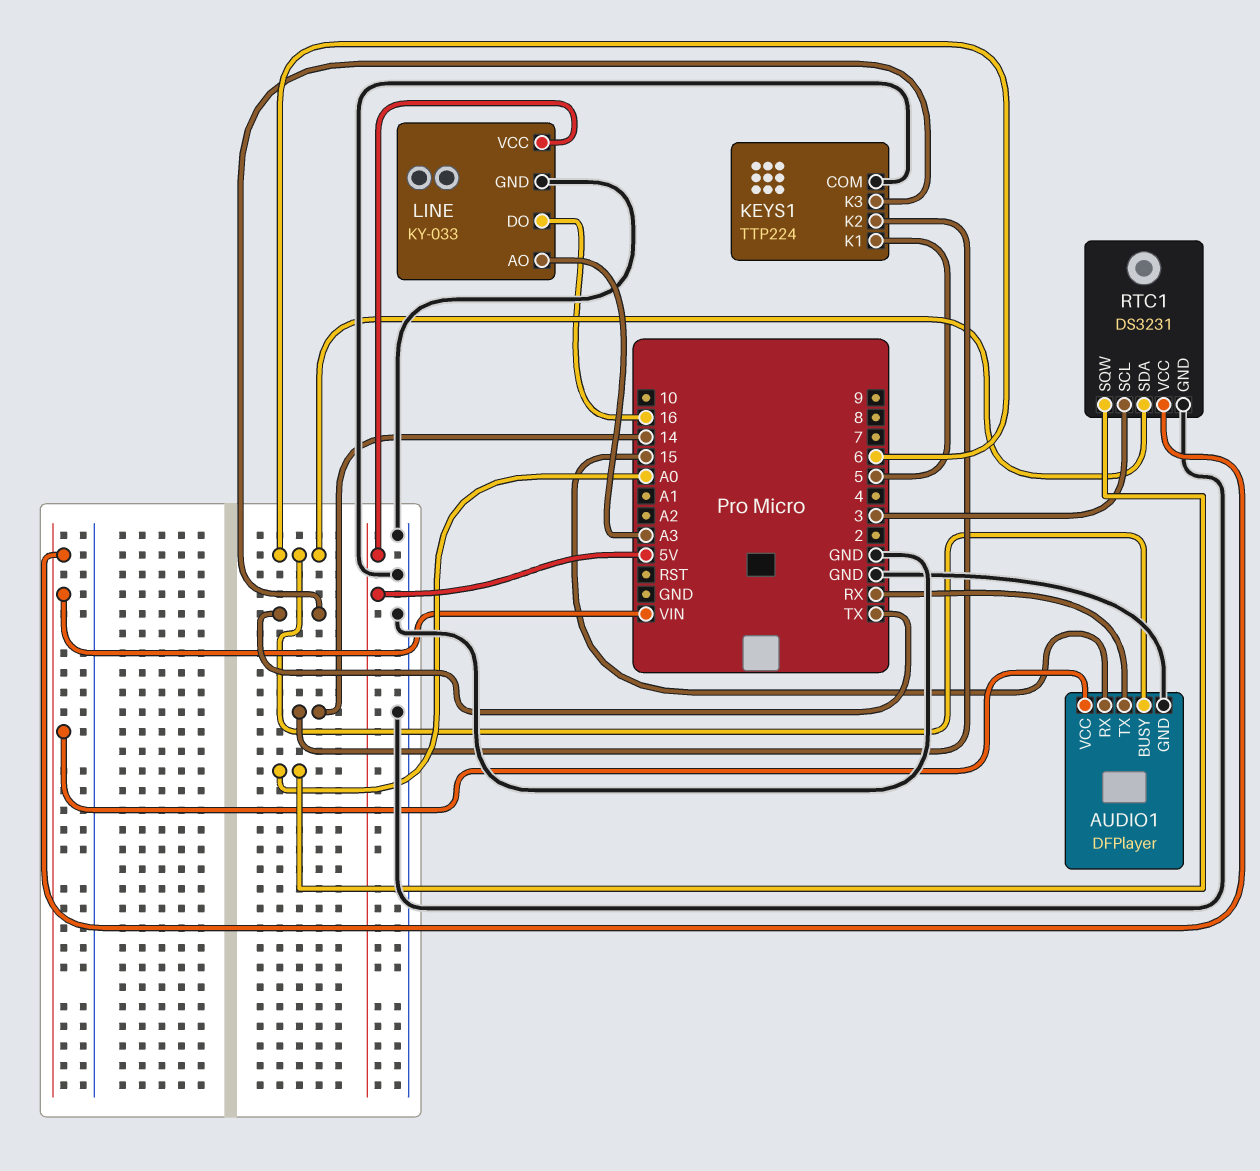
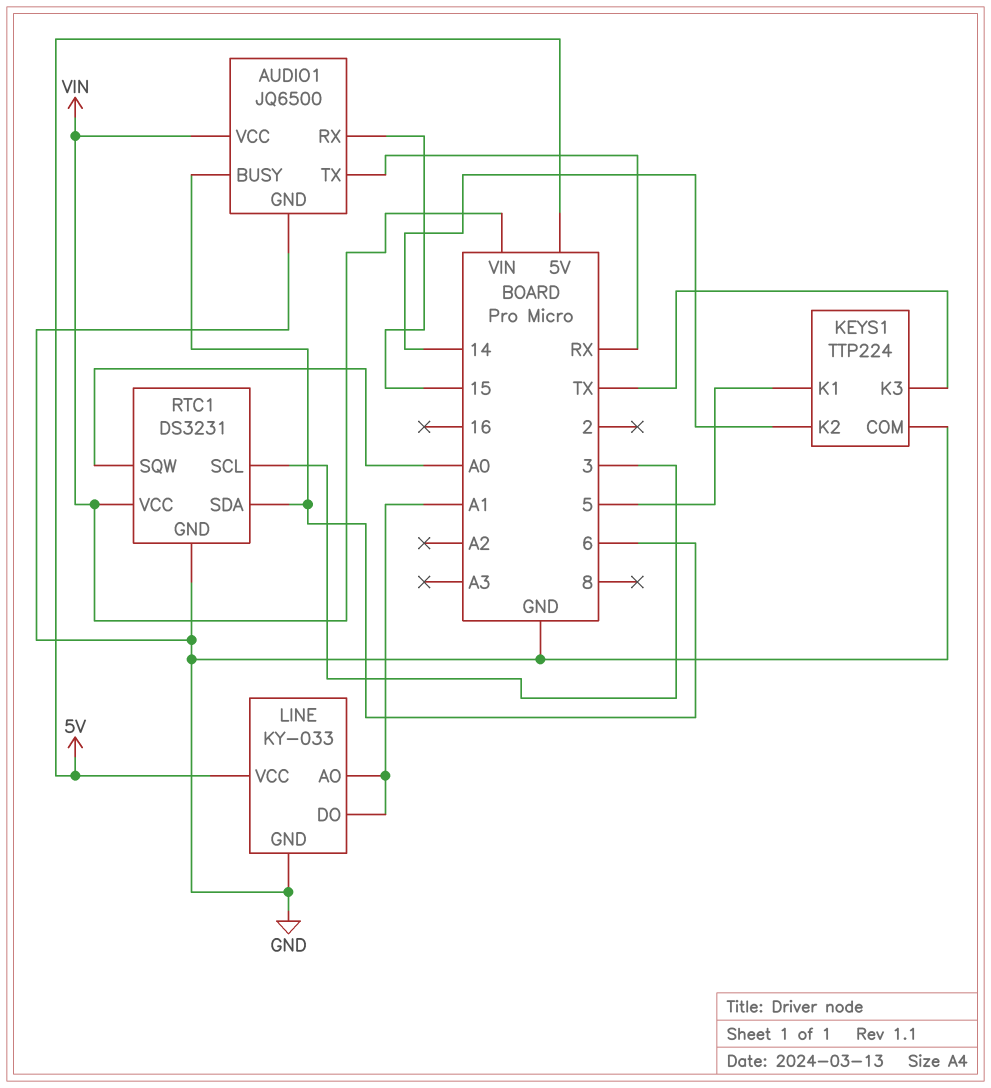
AUDIO1: DFPlayer -> JQ6500
LINE pin AO: A3 -> A1
LINE pin DO: 16 -> A1

